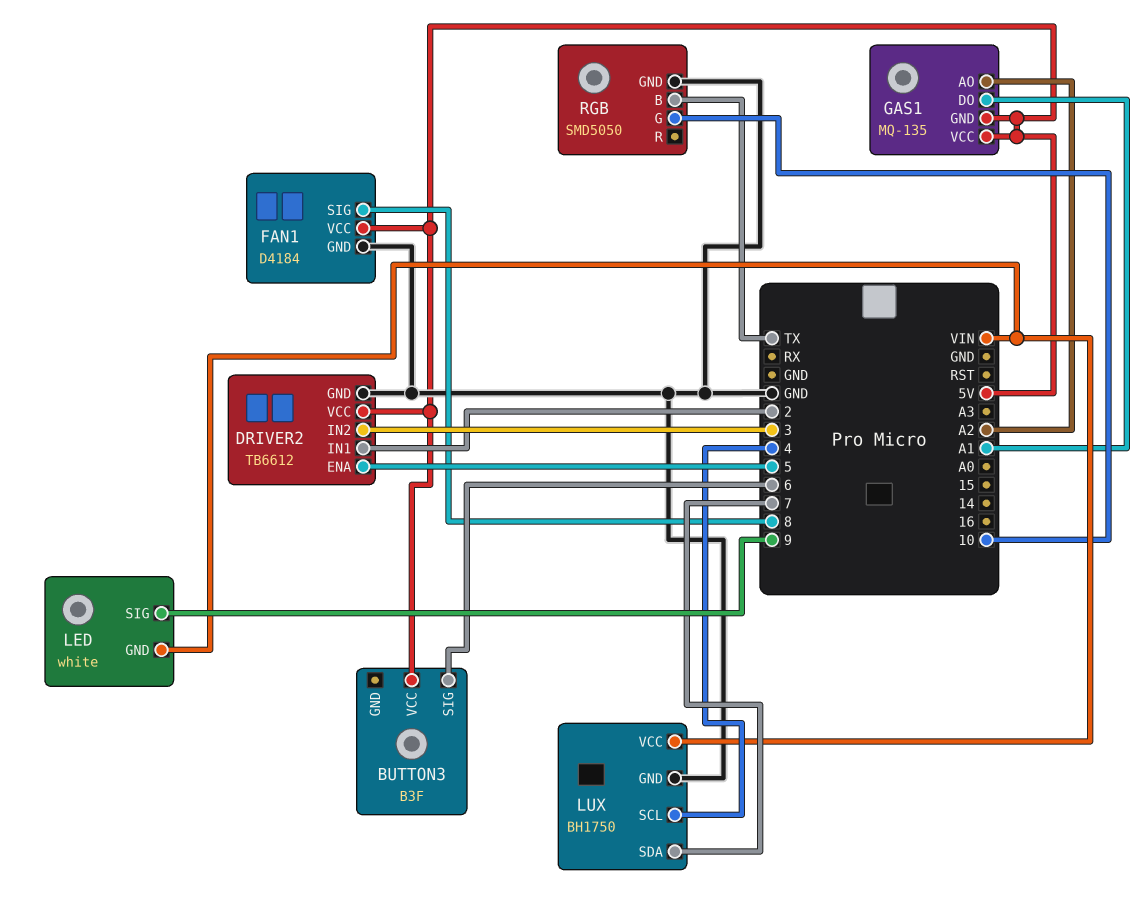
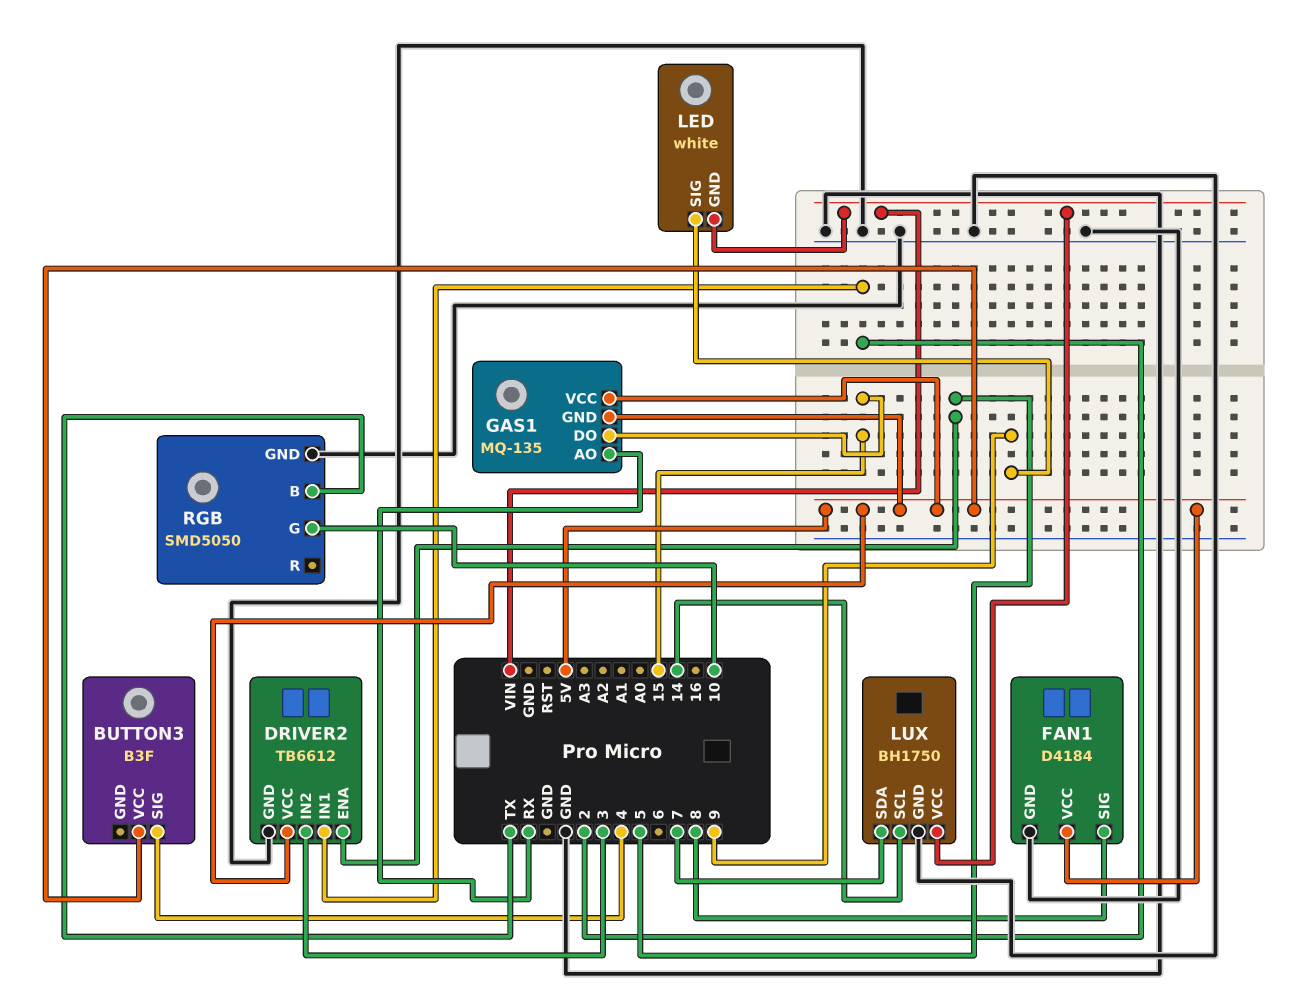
BUTTON3 pin SIG: 6 -> 4
GAS1 pin AO: A2 -> RX
GAS1 pin DO: A1 -> 15
LUX pin SCL: 4 -> 14

